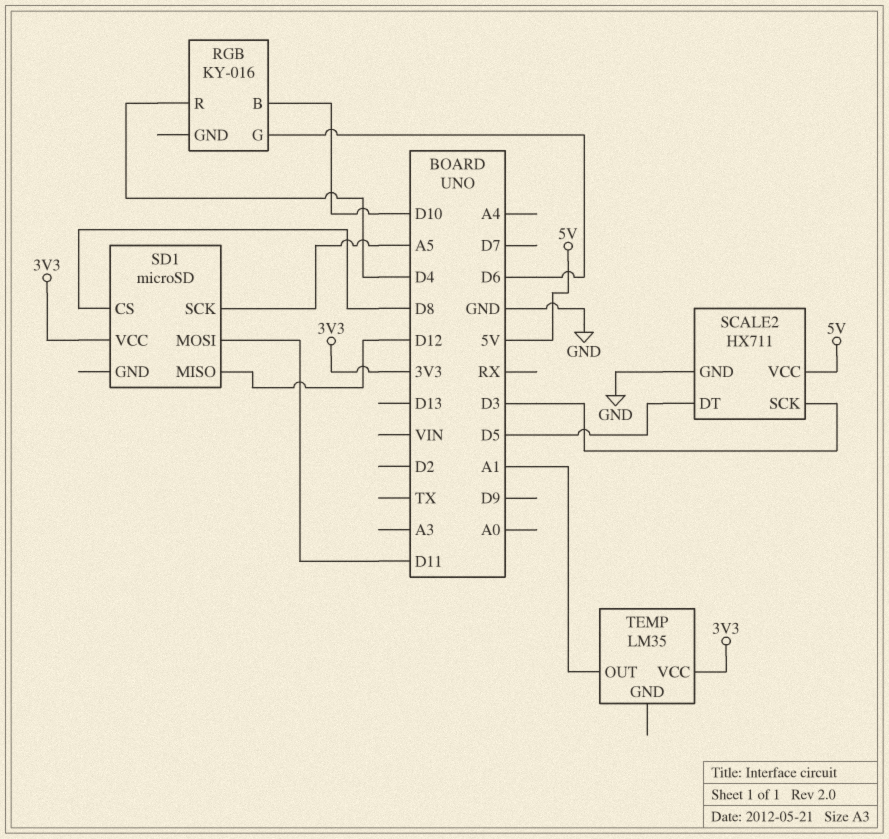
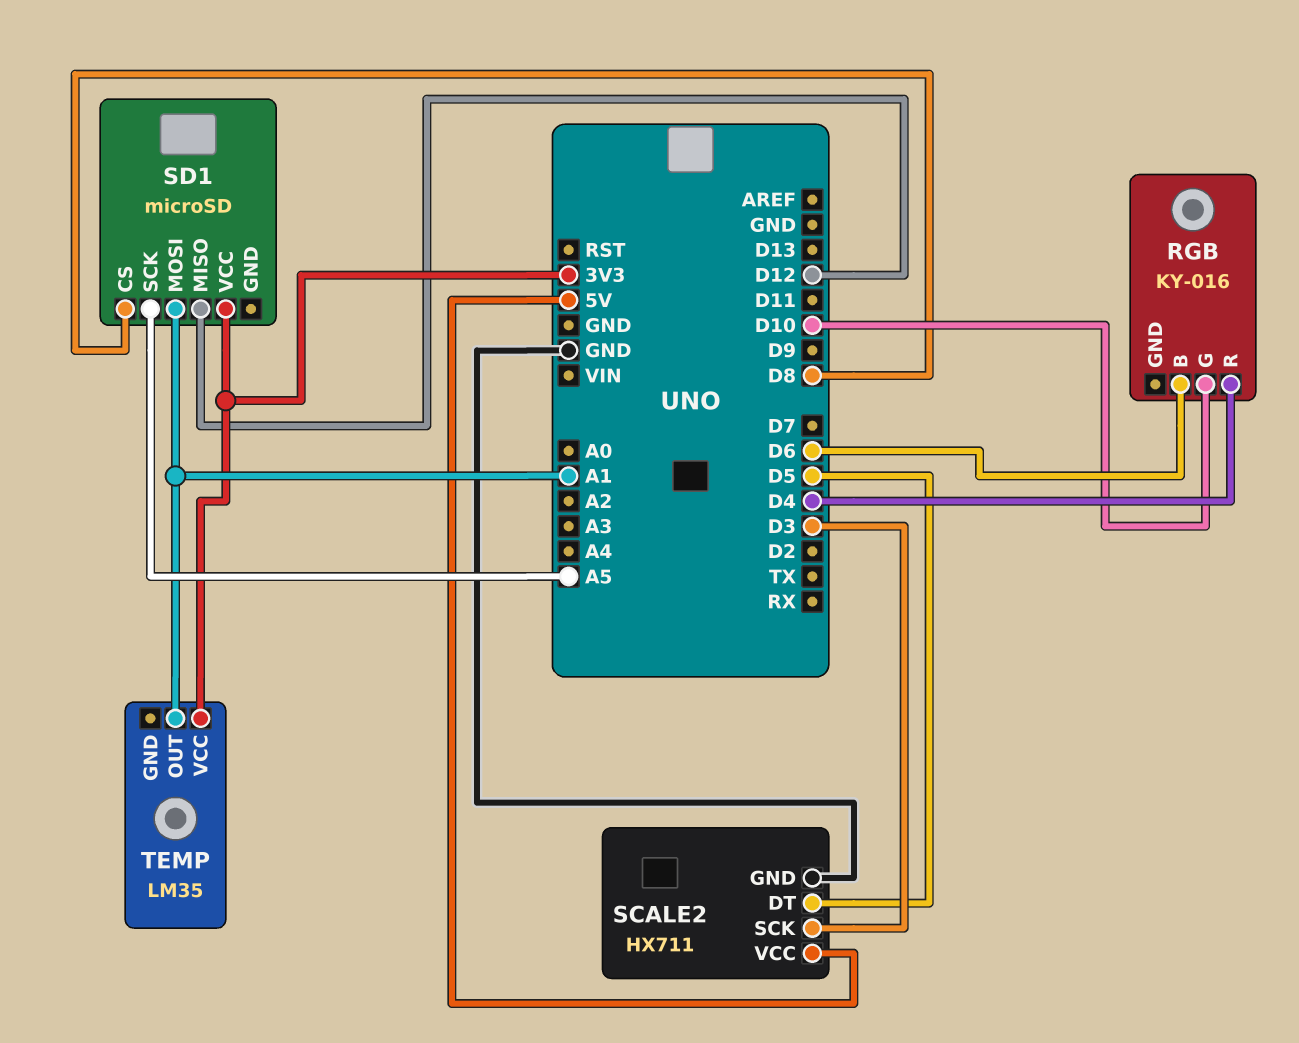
RGB pin B: D10 -> D6
RGB pin G: D6 -> D10
SD1 pin MOSI: D11 -> A1

